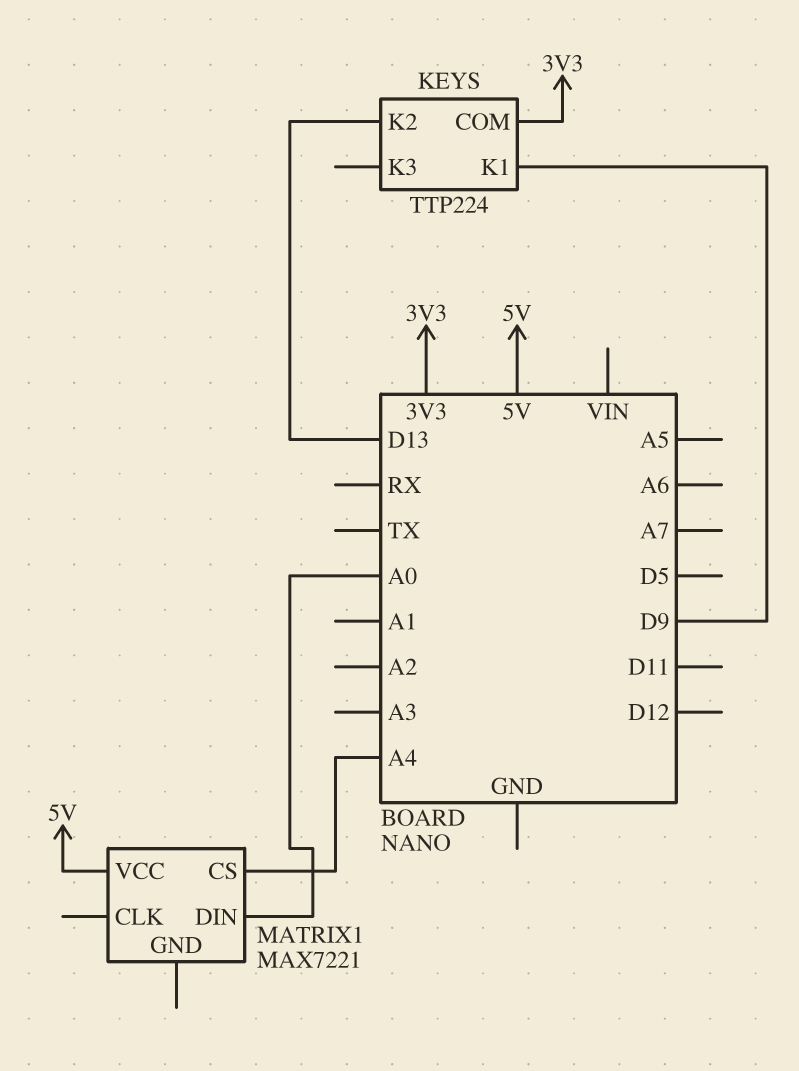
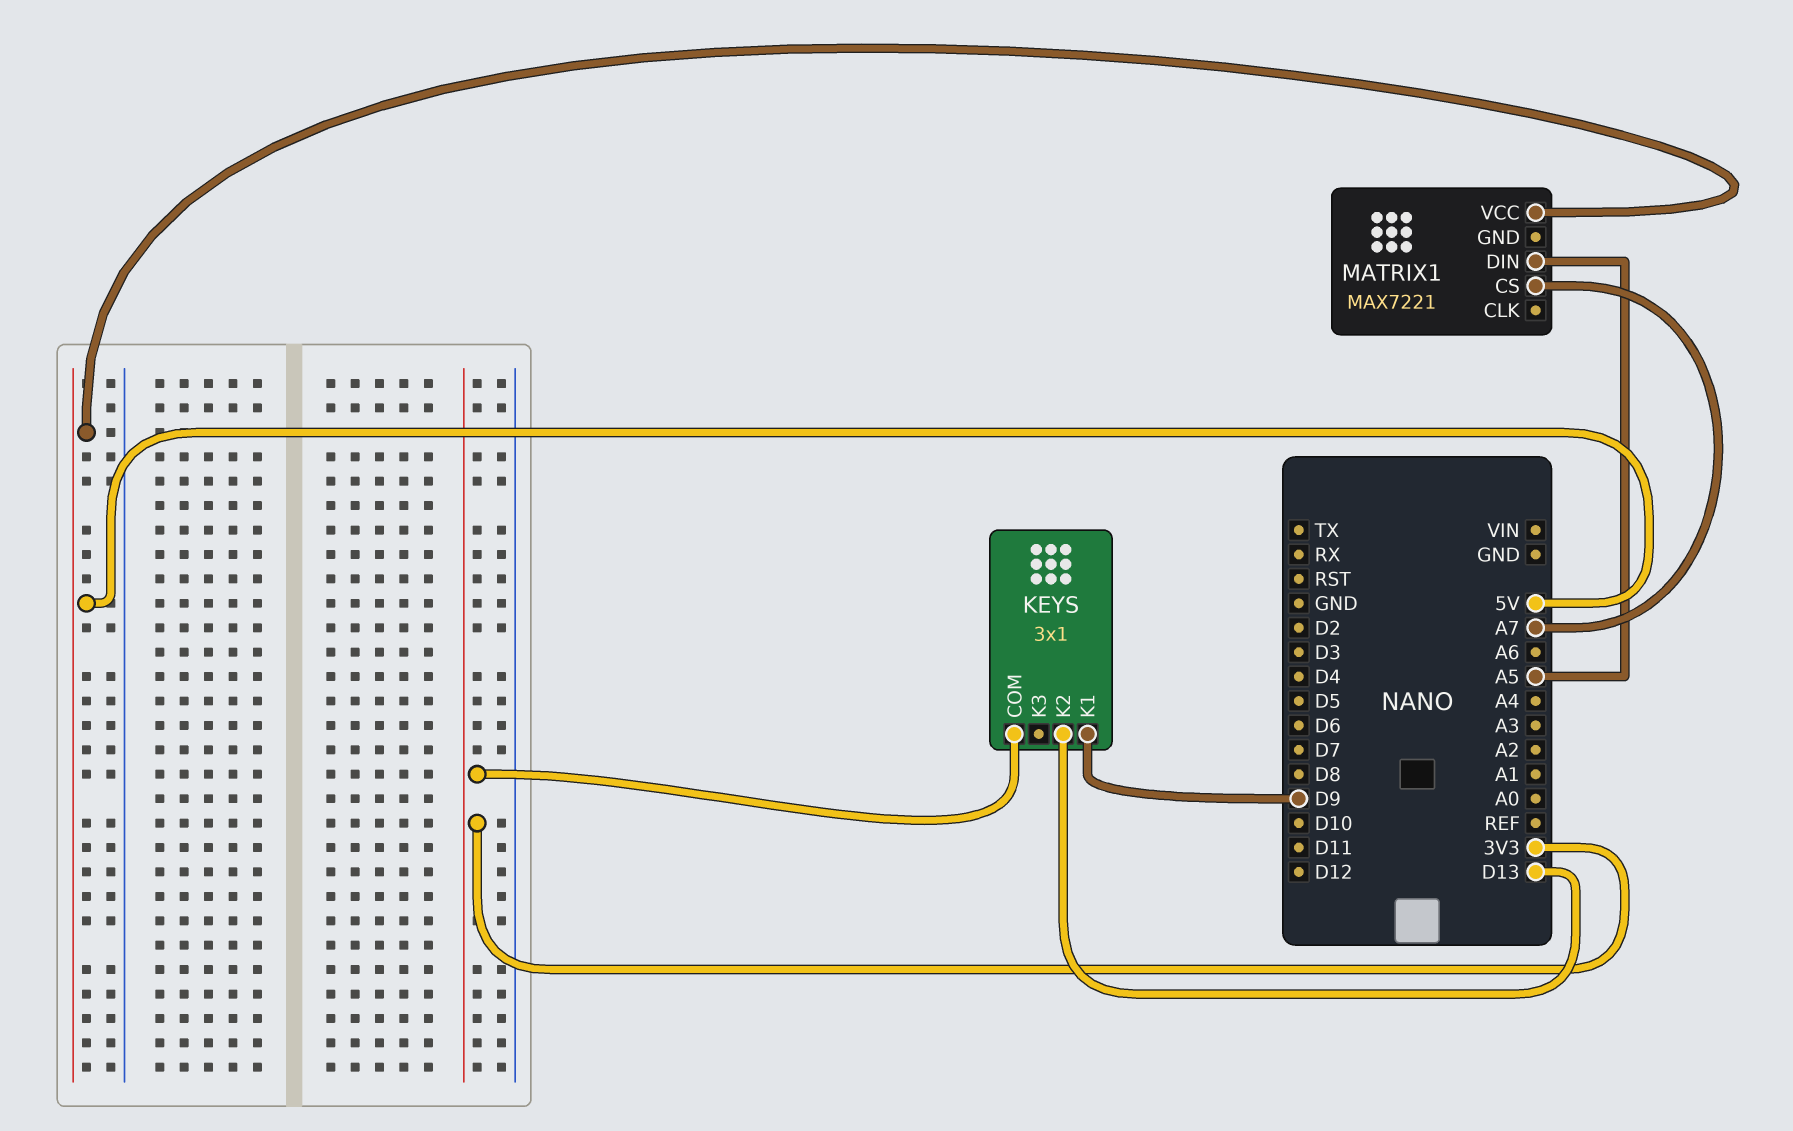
KEYS: TTP224 -> 3x1
MATRIX1 pin CS: A4 -> A7
MATRIX1 pin DIN: A0 -> A5

